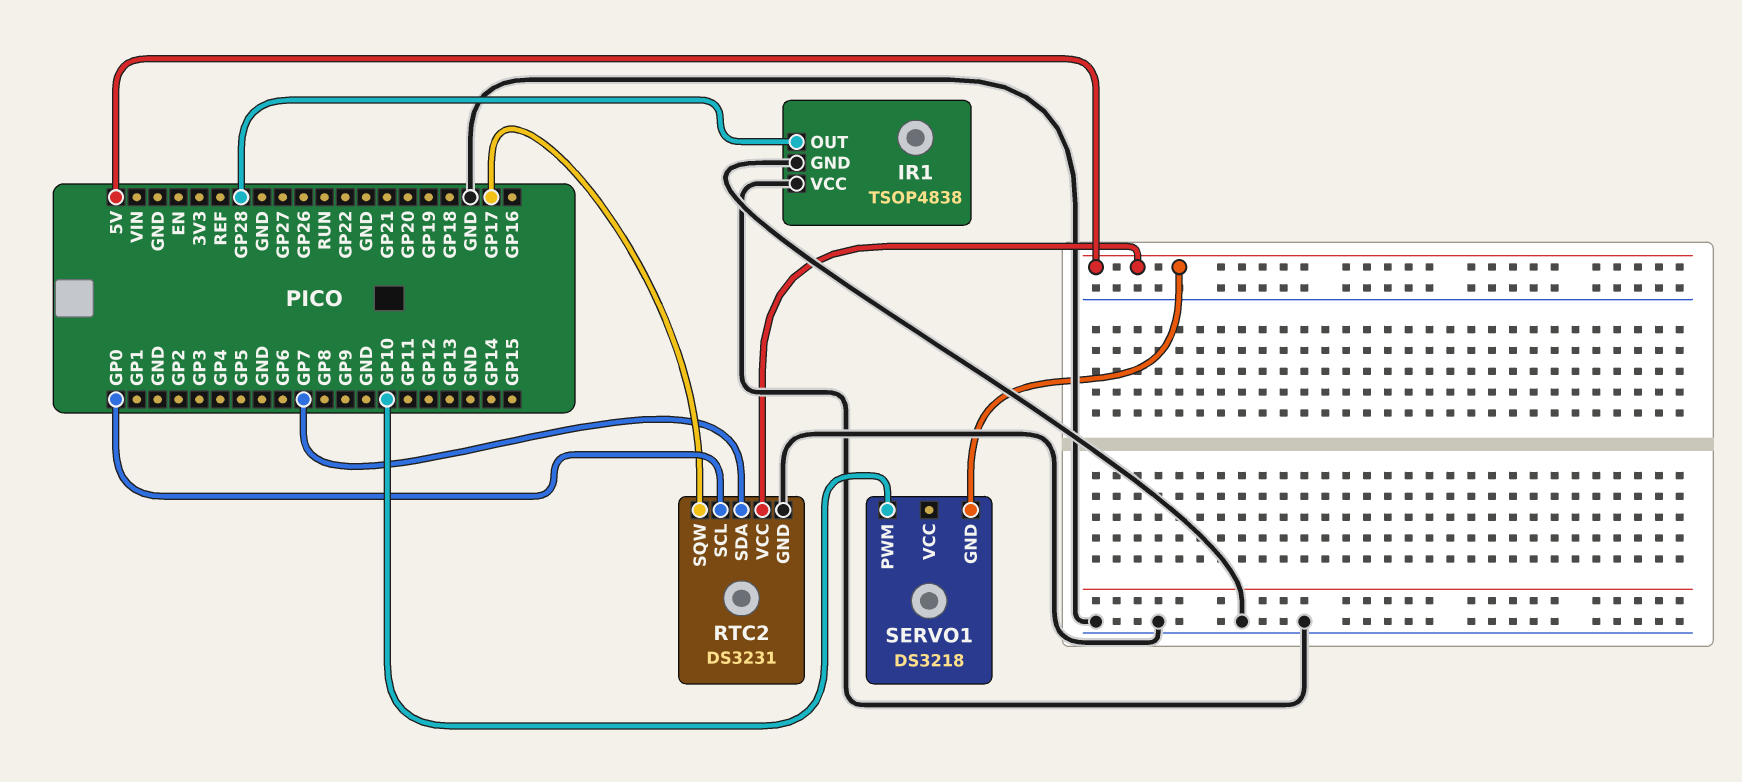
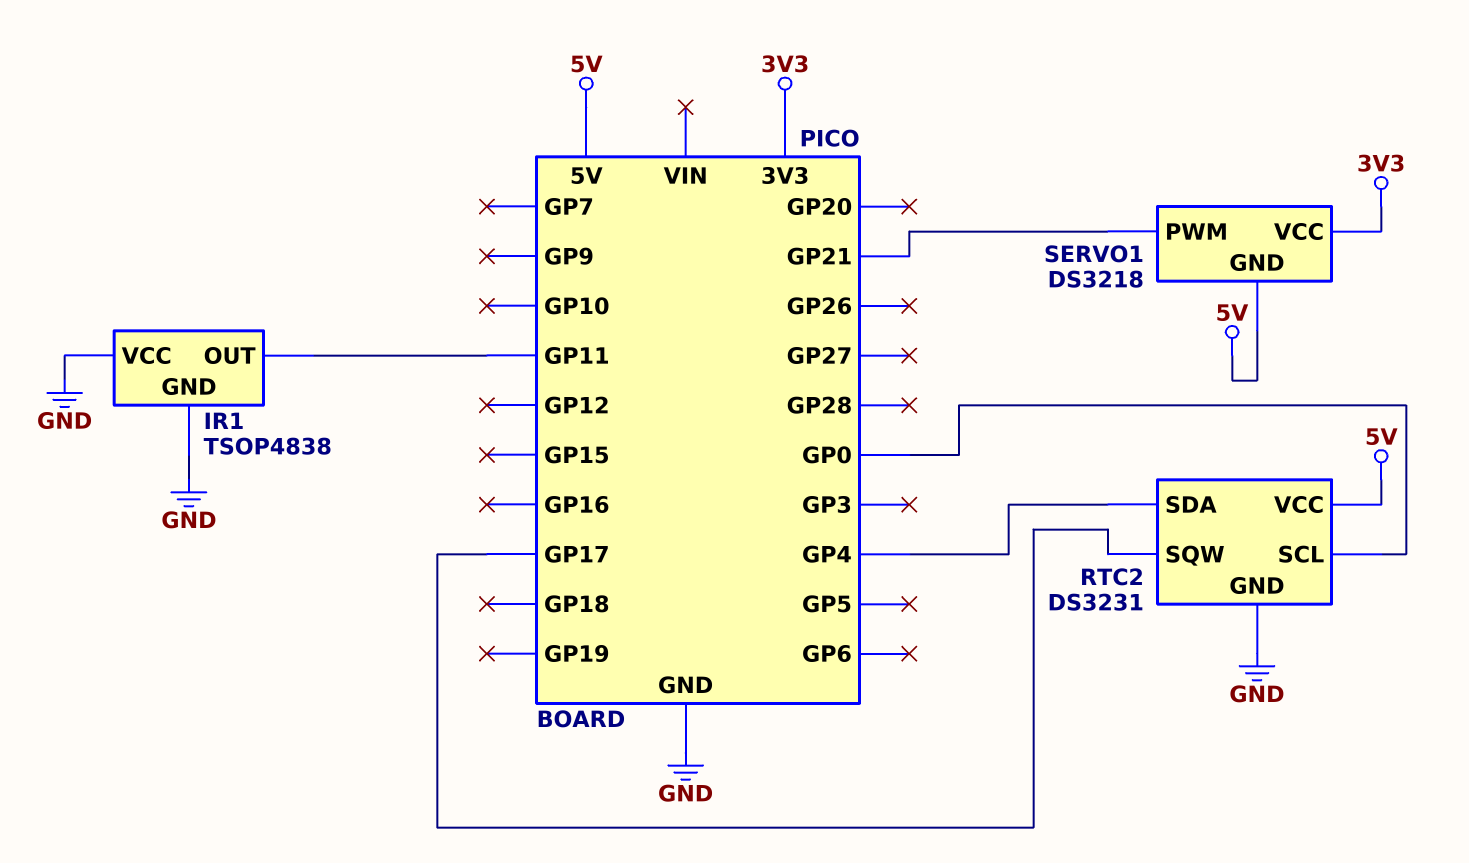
IR1 pin OUT: GP28 -> GP11
RTC2 pin SDA: GP7 -> GP4
SERVO1 pin PWM: GP10 -> GP21
SERVO1 pin VCC: none -> 3V3

